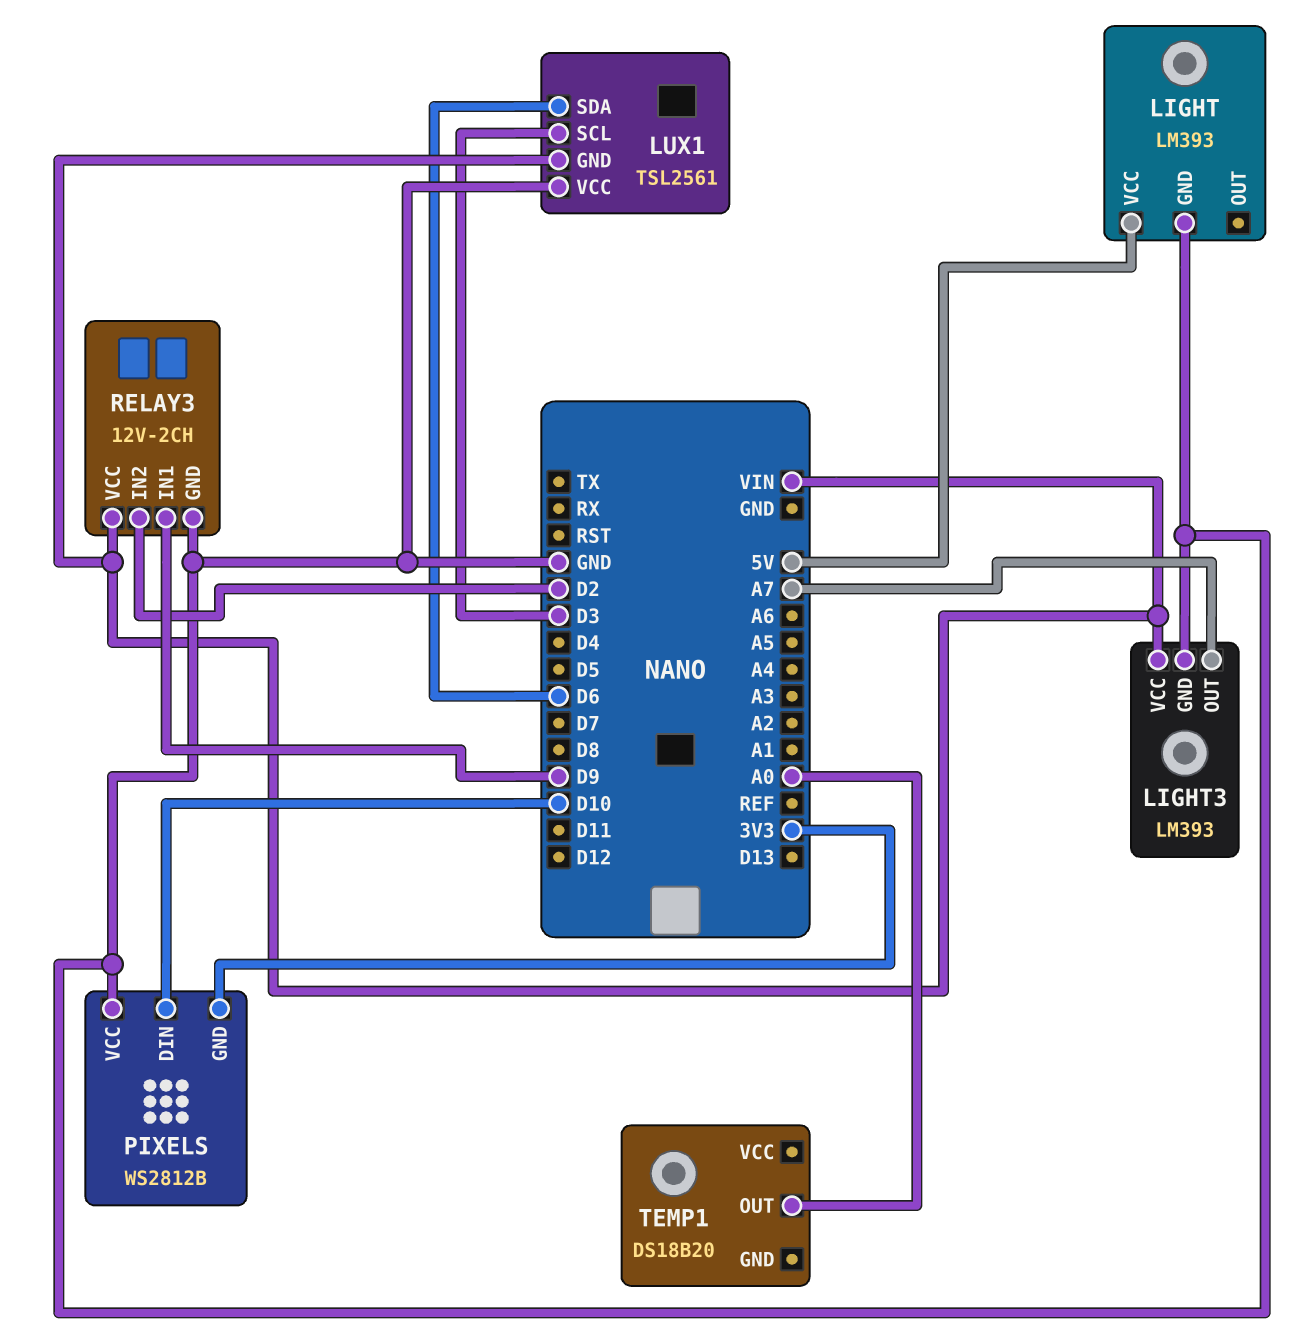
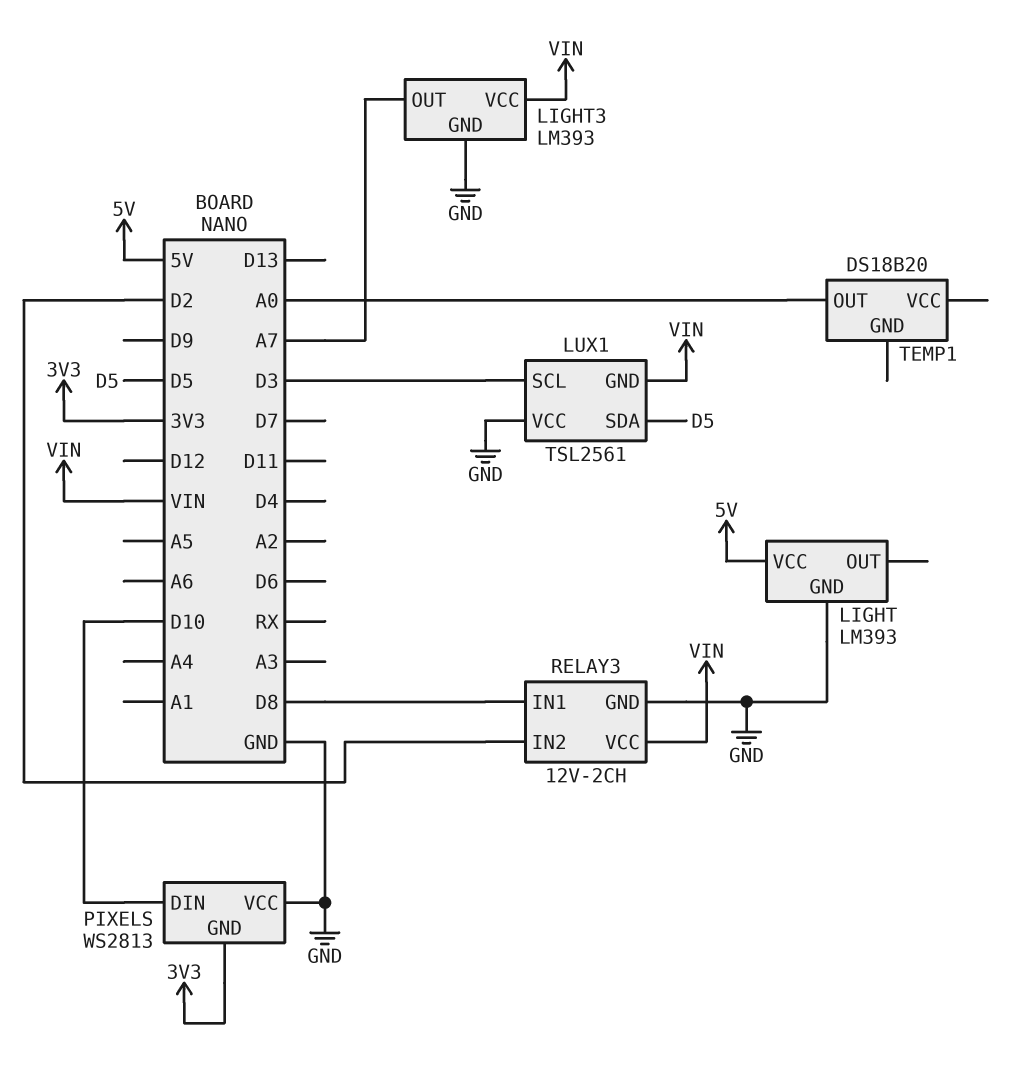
LUX1 pin SDA: D6 -> D5
PIXELS: WS2812B -> WS2813
RELAY3 pin IN1: D9 -> D8

